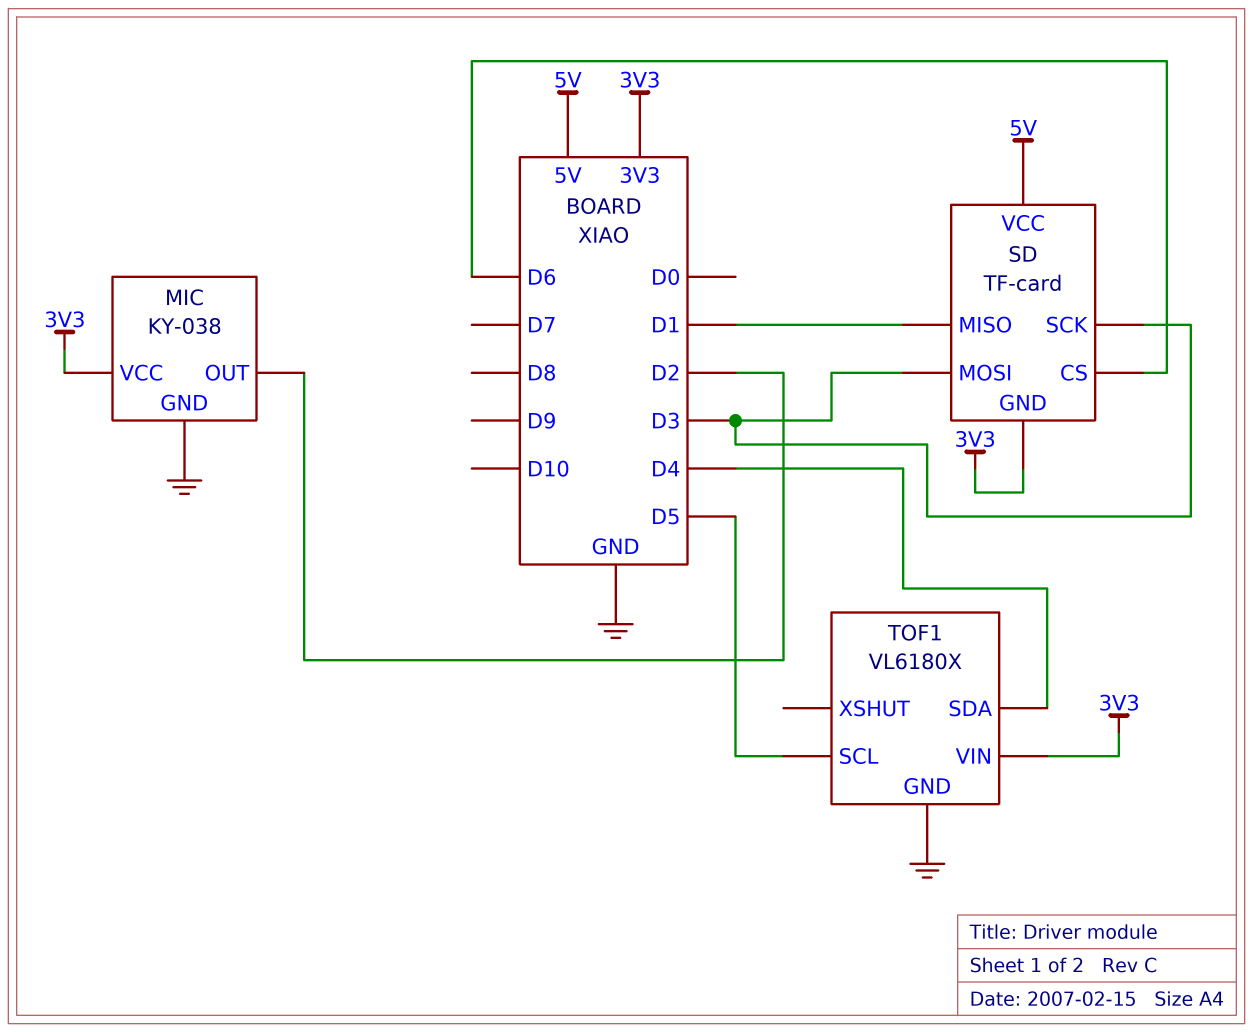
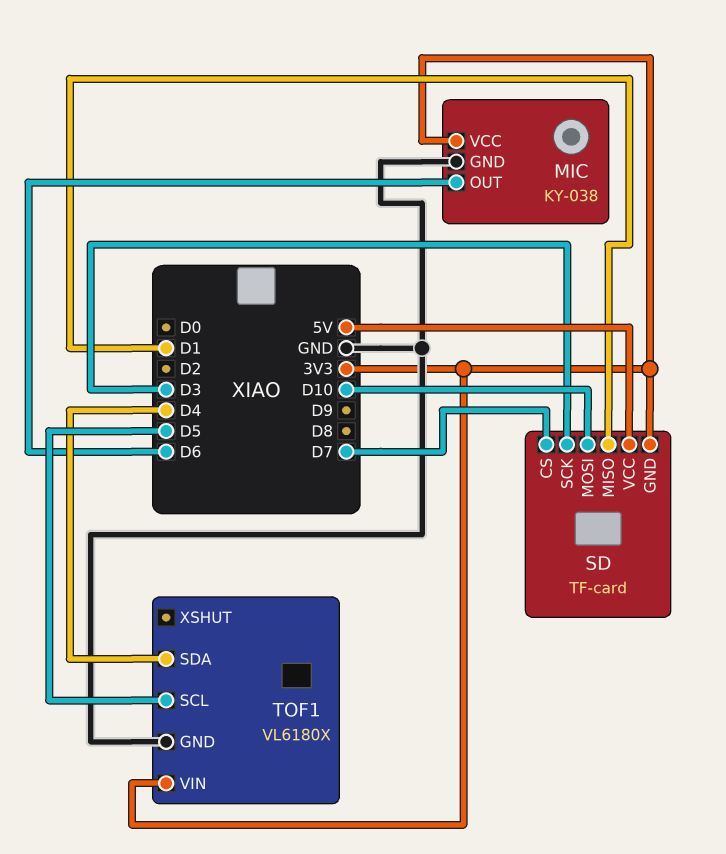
MIC pin OUT: D2 -> D6
SD pin CS: D6 -> D7
SD pin MOSI: D3 -> D10

